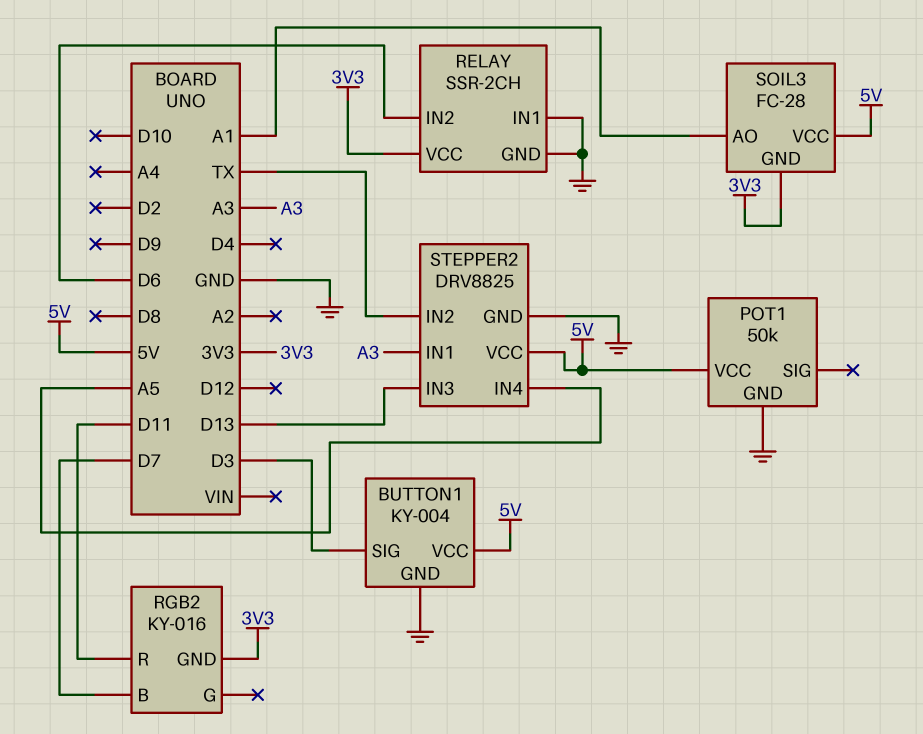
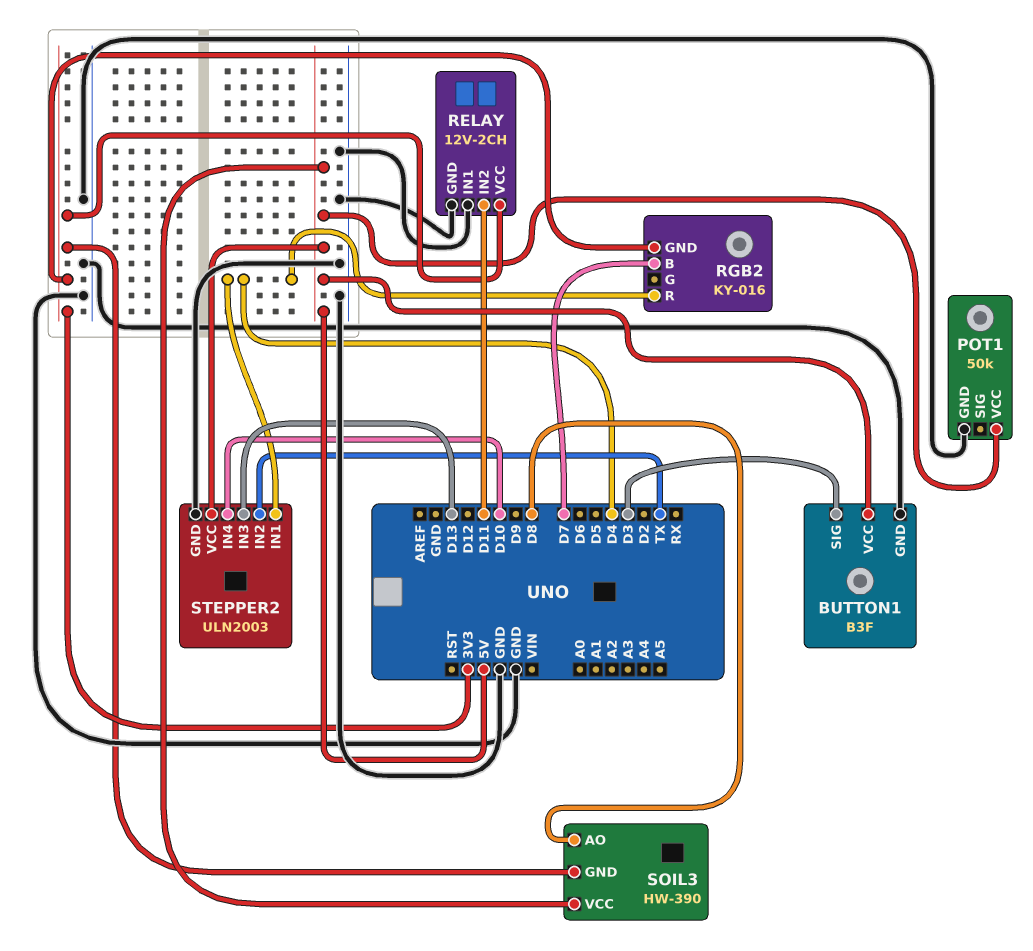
BUTTON1: KY-004 -> B3F
RELAY: SSR-2CH -> 12V-2CH
RELAY pin IN2: D6 -> D11
RGB2 pin R: D11 -> D4
SOIL3: FC-28 -> HW-390
SOIL3 pin AO: A1 -> D8
STEPPER2: DRV8825 -> ULN2003
STEPPER2 pin IN1: A3 -> D4
STEPPER2 pin IN4: A5 -> D10

